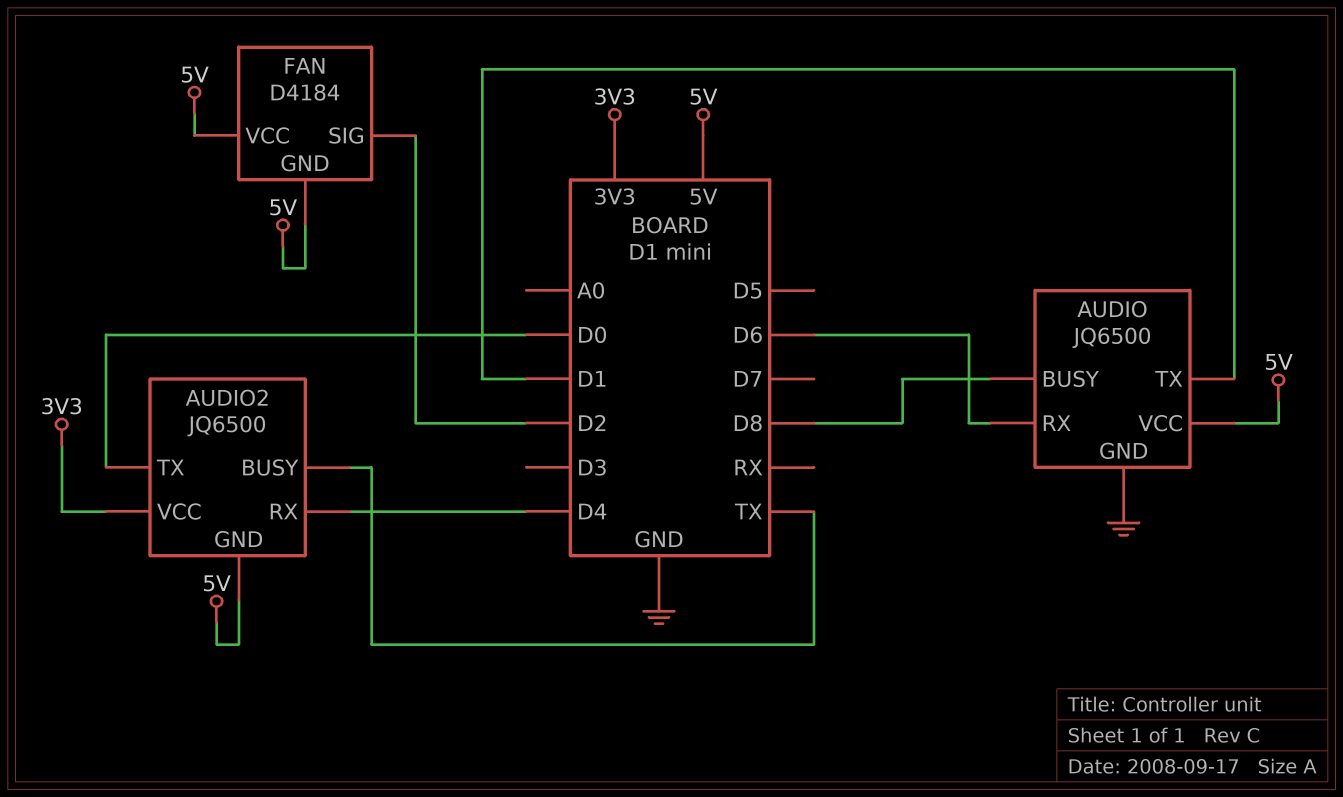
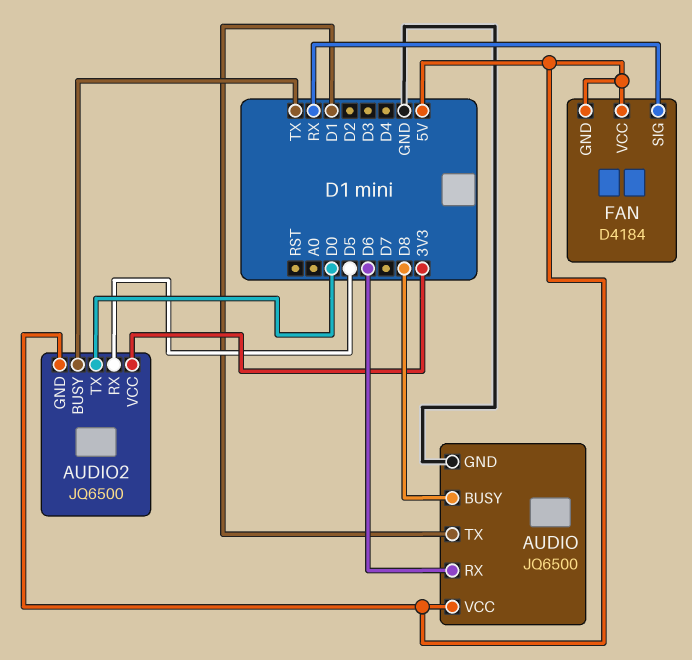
AUDIO2 pin RX: D4 -> D5
FAN pin SIG: D2 -> RX

